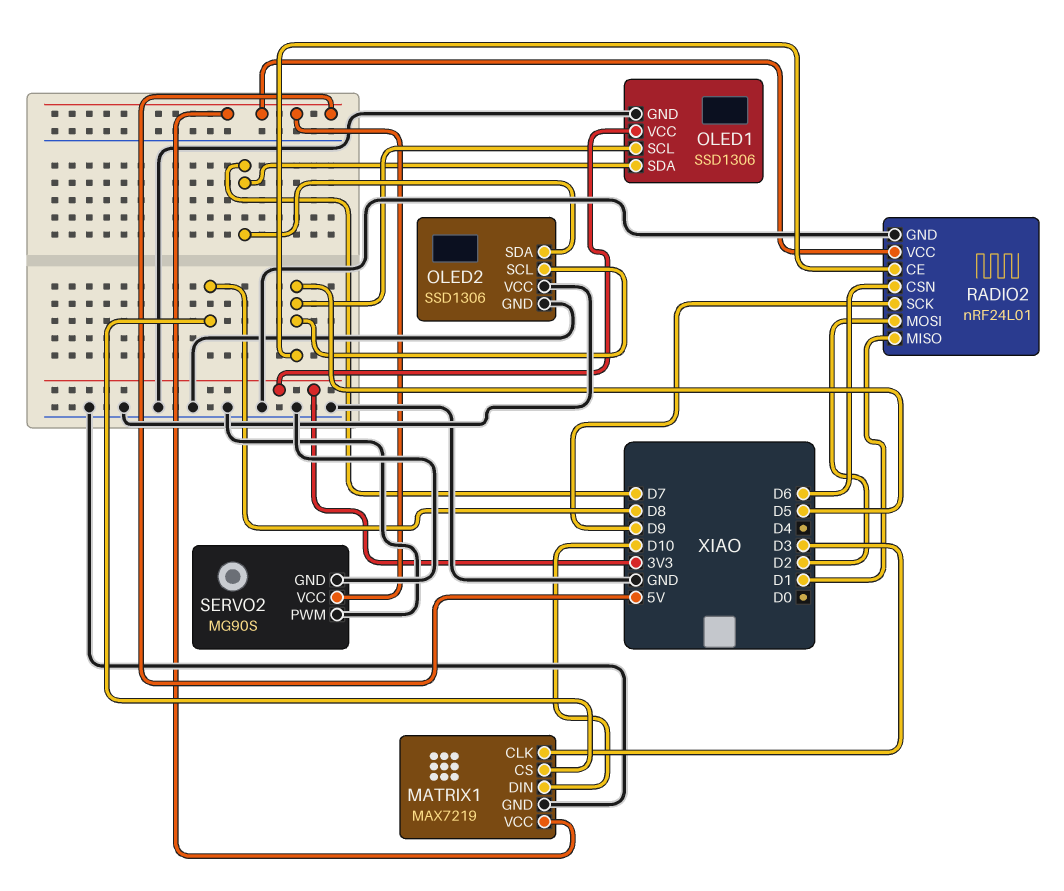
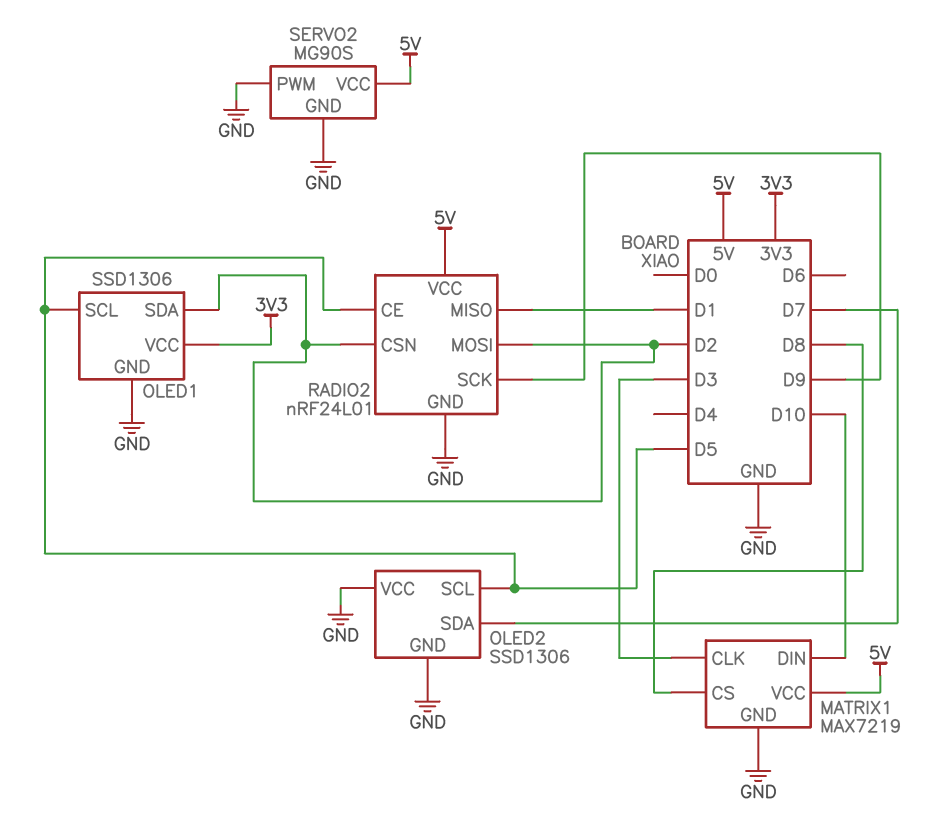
OLED1 pin SDA: D7 -> D2
RADIO2 pin CSN: D6 -> D2

